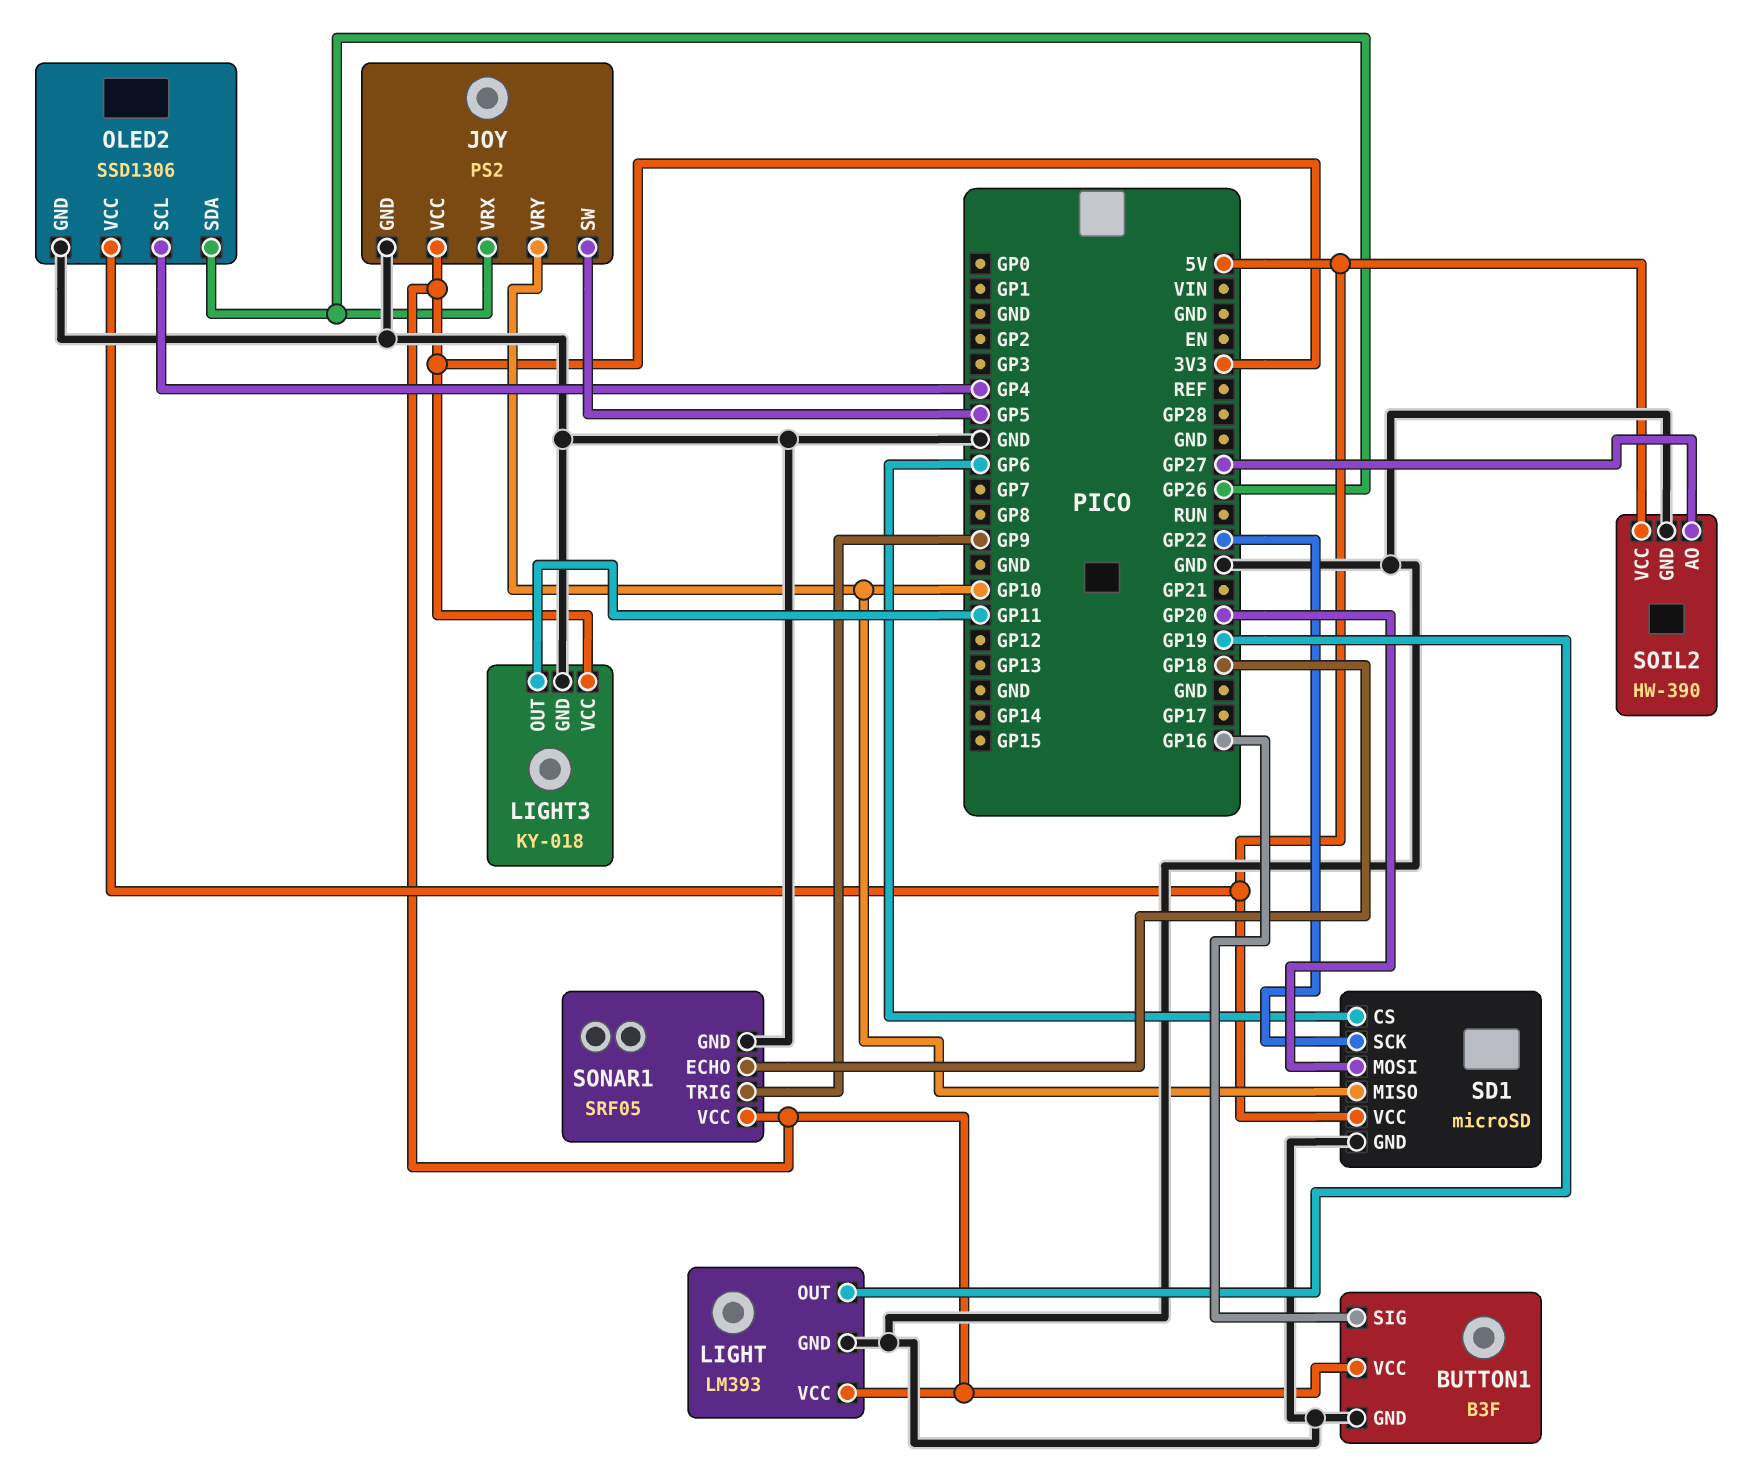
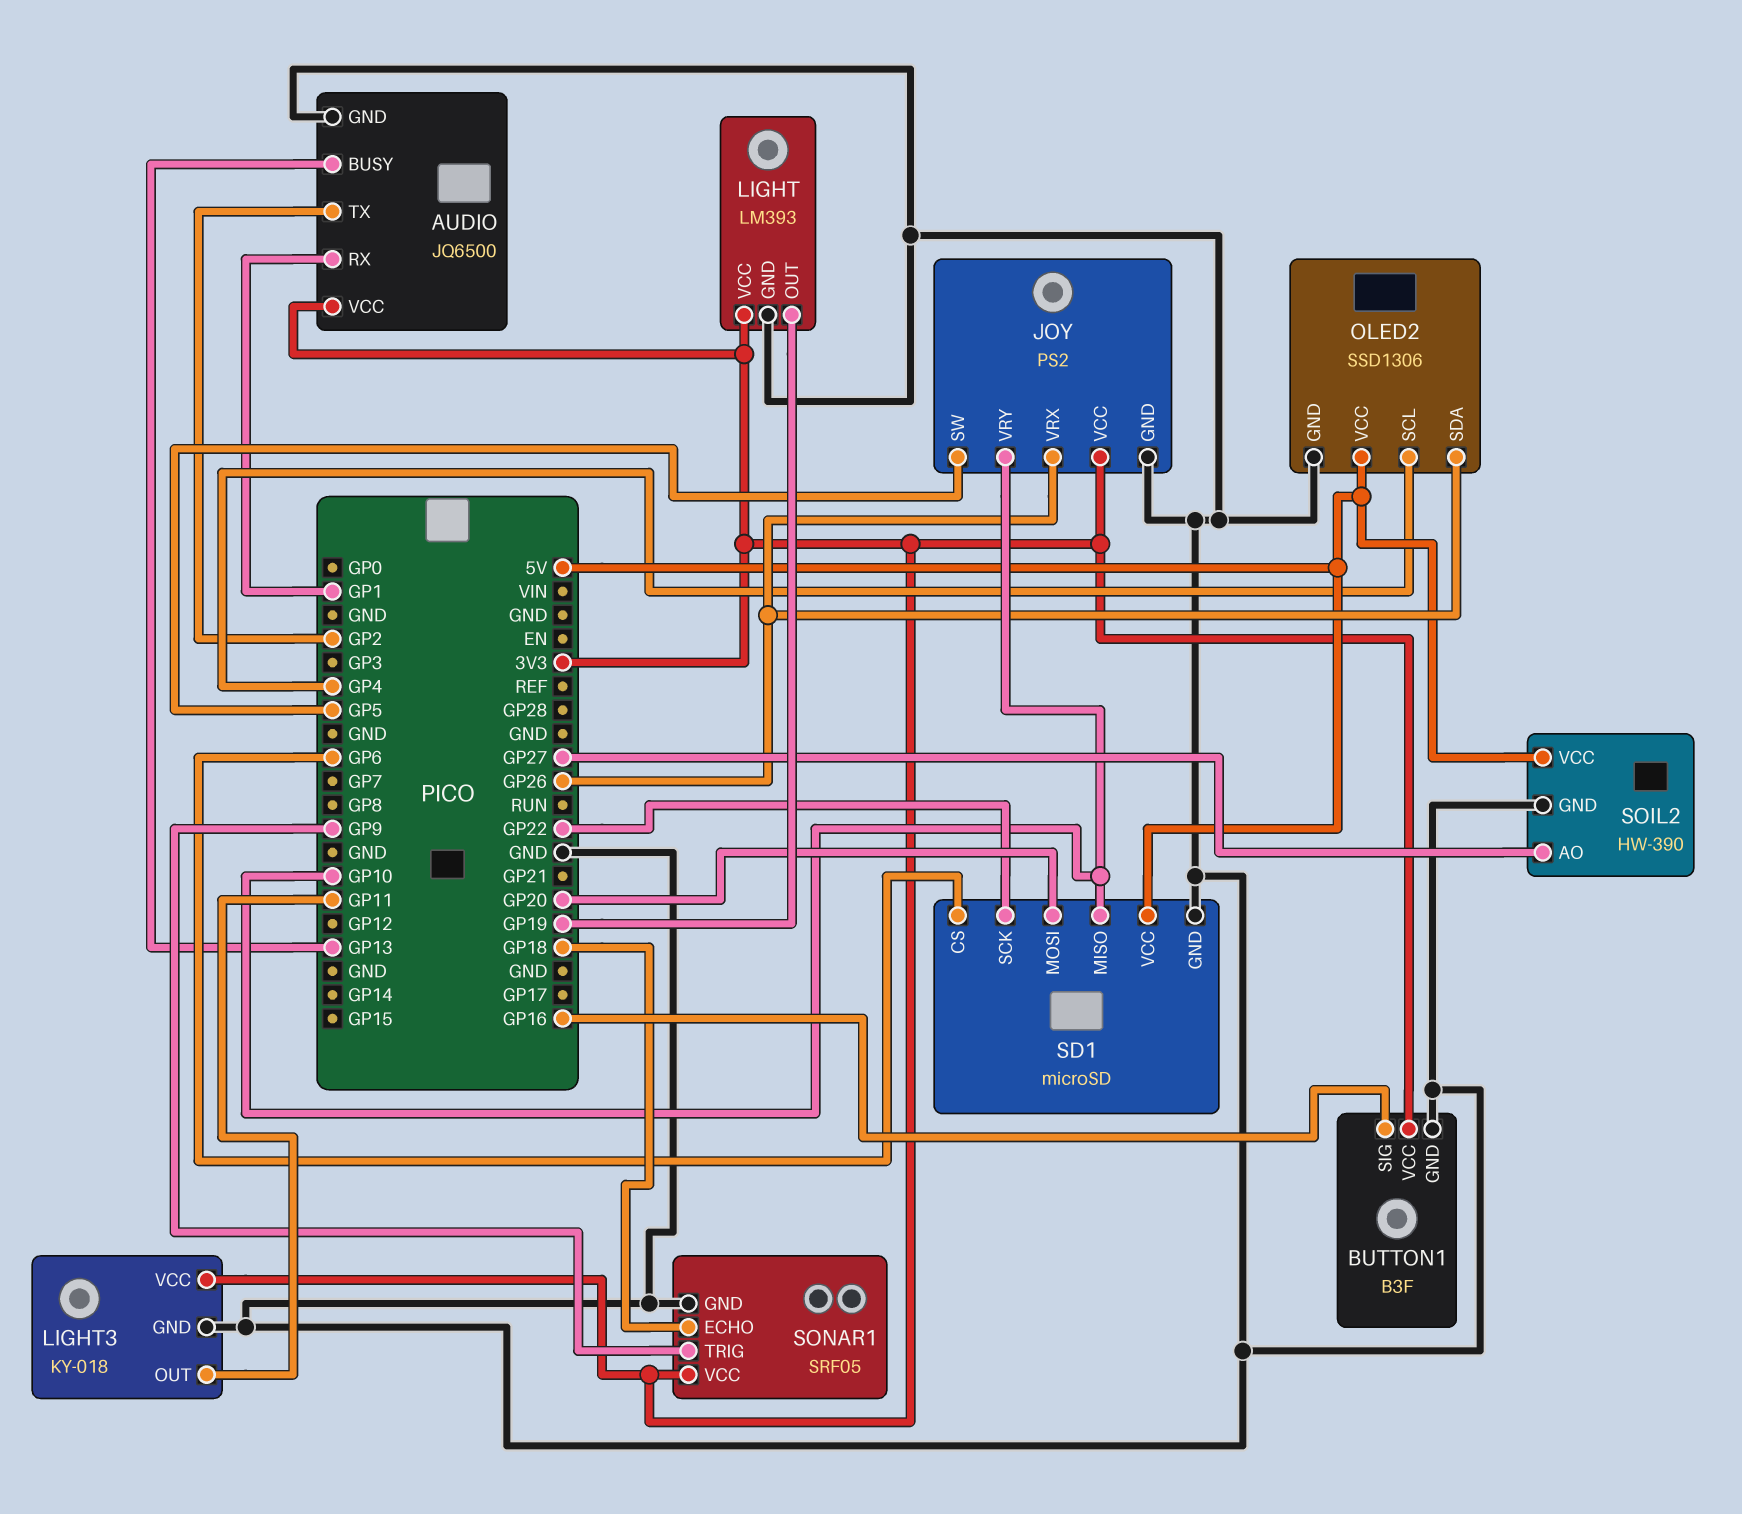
AUDIO: none -> JQ6500
AUDIO pin BUSY: none -> GP13
AUDIO pin GND: none -> GND
AUDIO pin RX: none -> GP1
AUDIO pin TX: none -> GP2
AUDIO pin VCC: none -> 3V3

